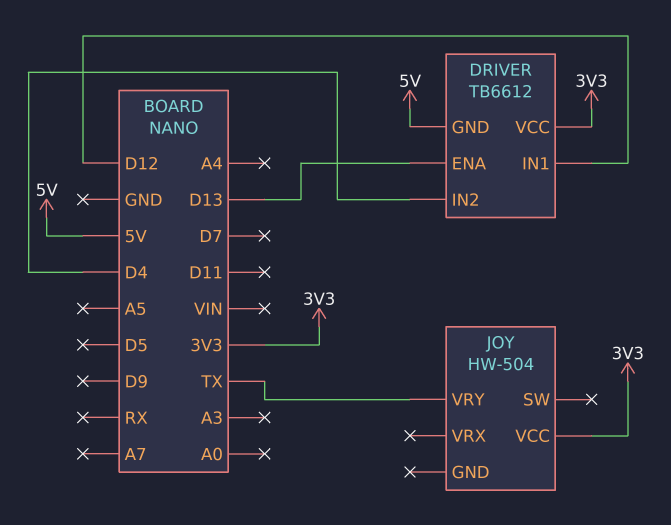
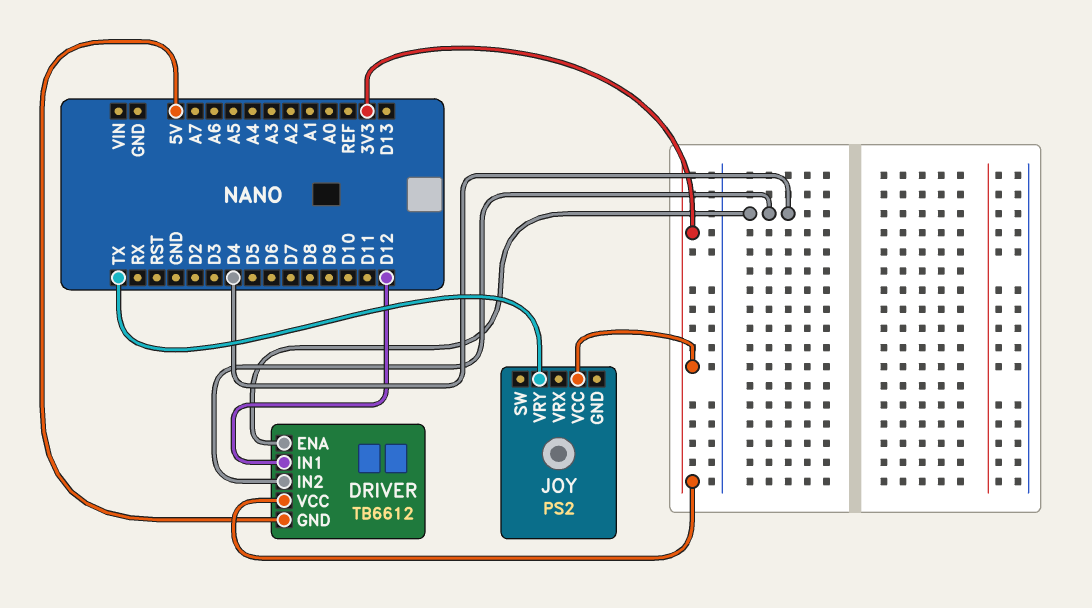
DRIVER pin ENA: D13 -> D4
JOY: HW-504 -> PS2

